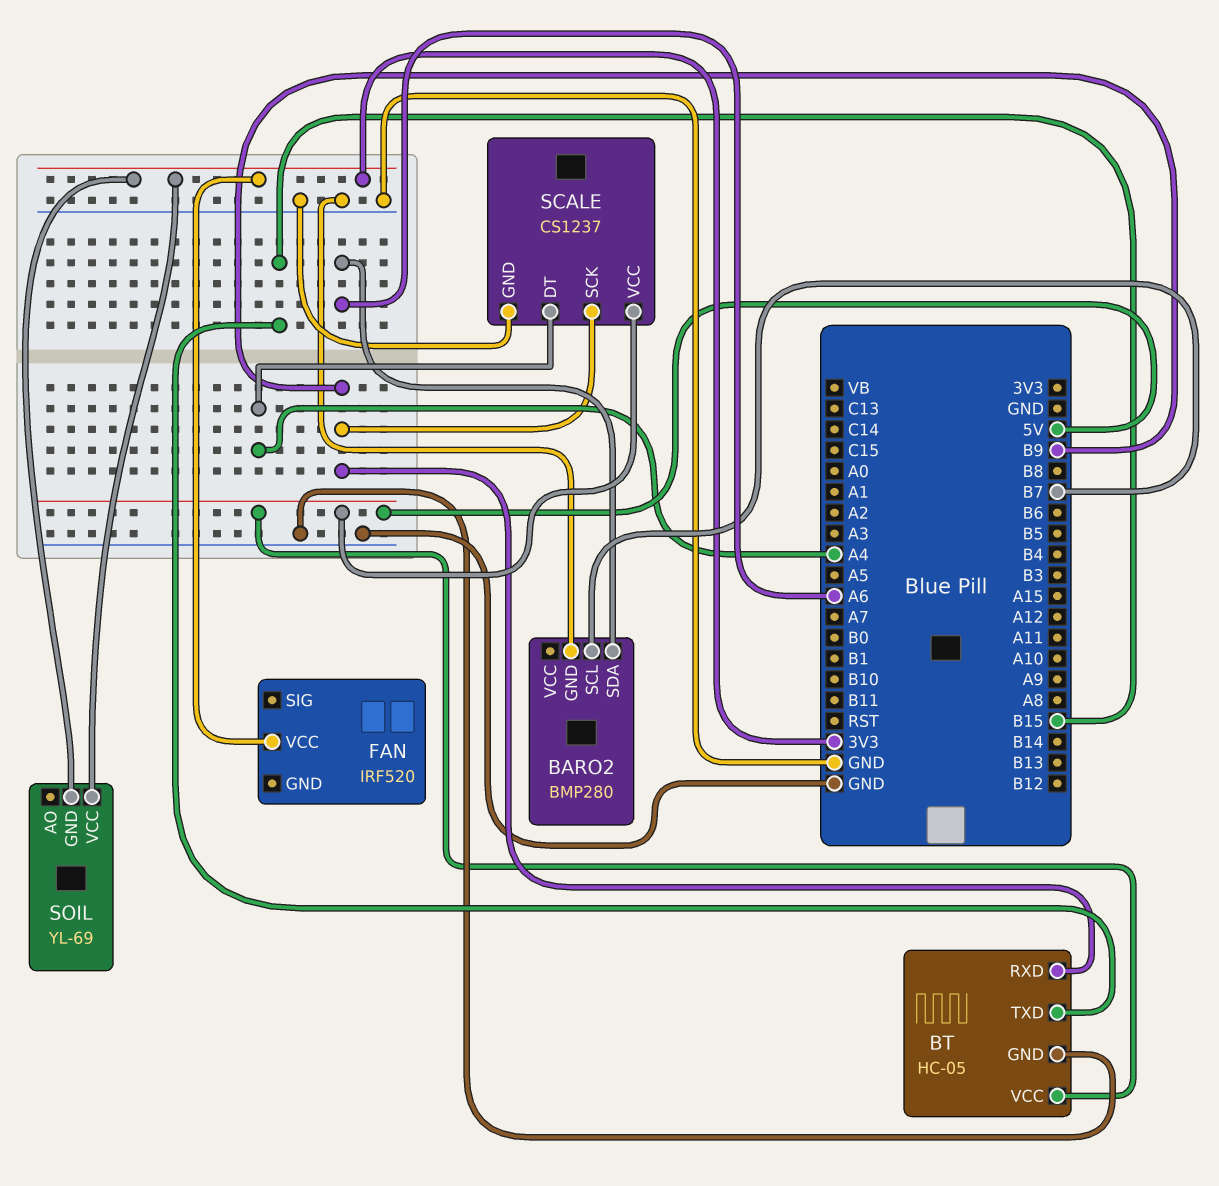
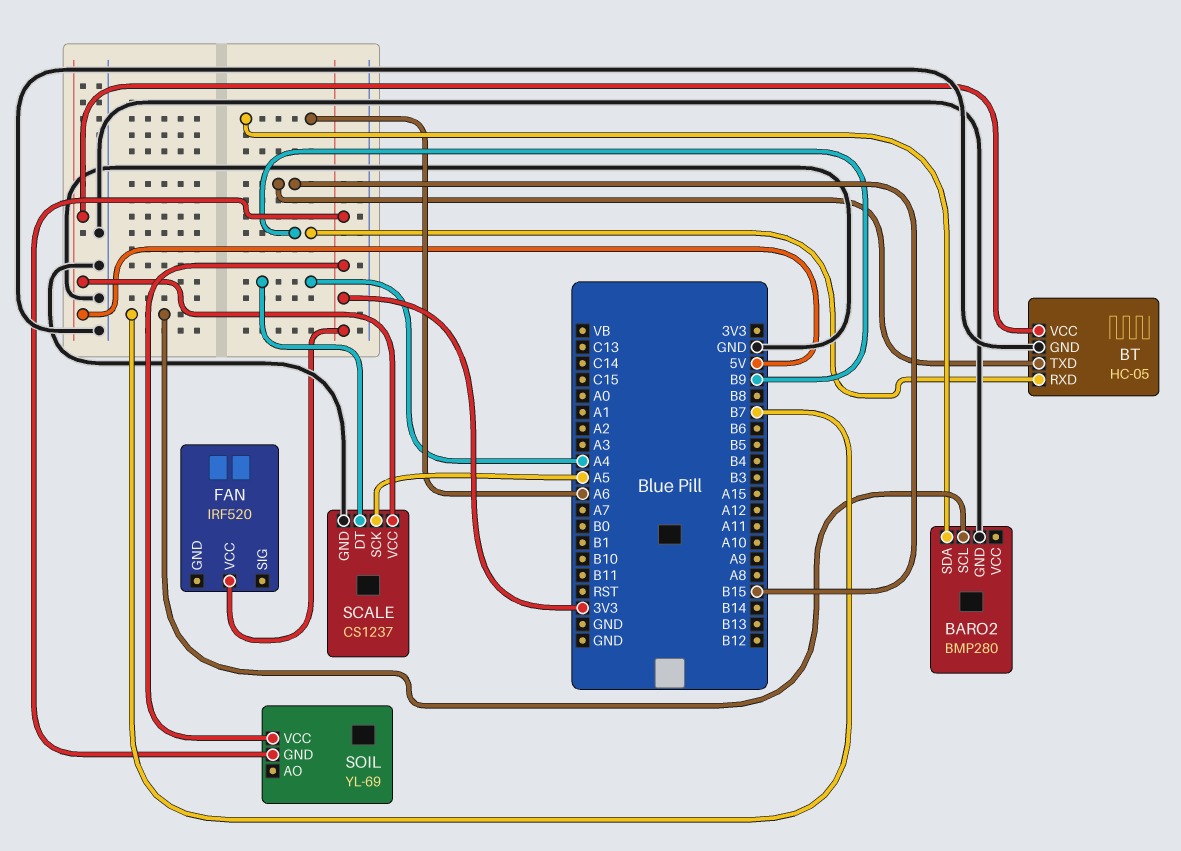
SCALE pin SCK: B9 -> A5

